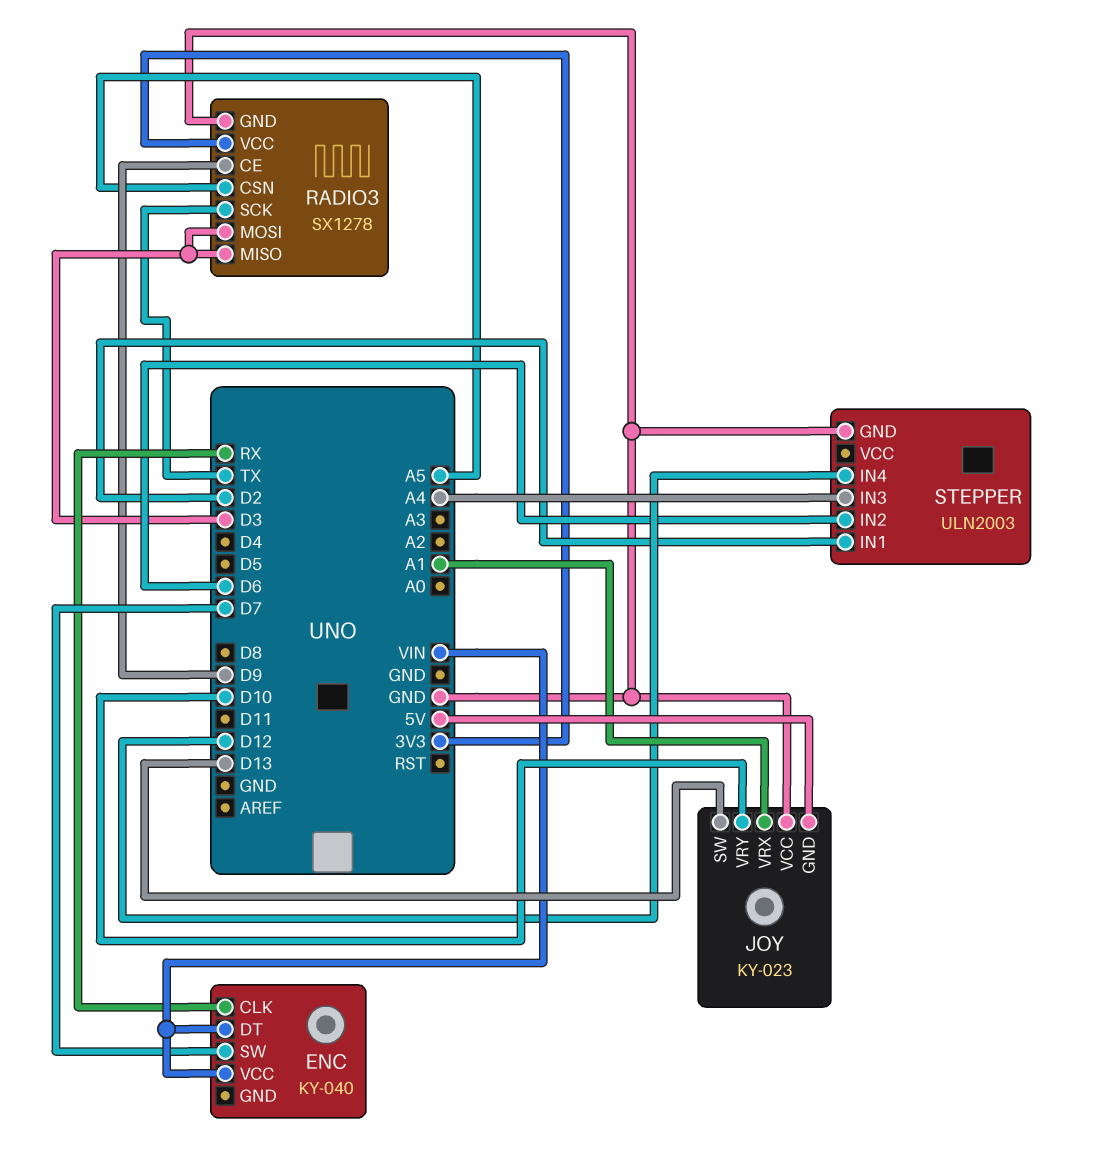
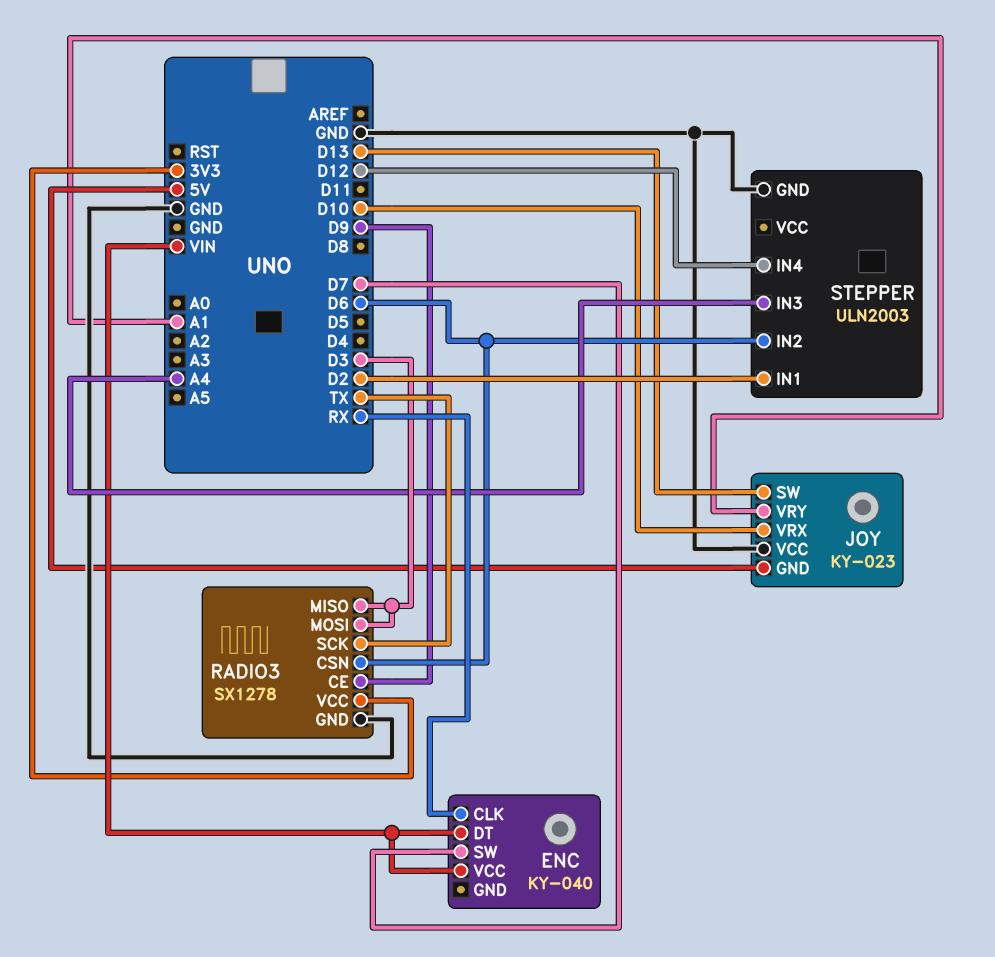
JOY pin VRX: A1 -> D10
JOY pin VRY: D10 -> A1
RADIO3 pin CSN: A5 -> D6

